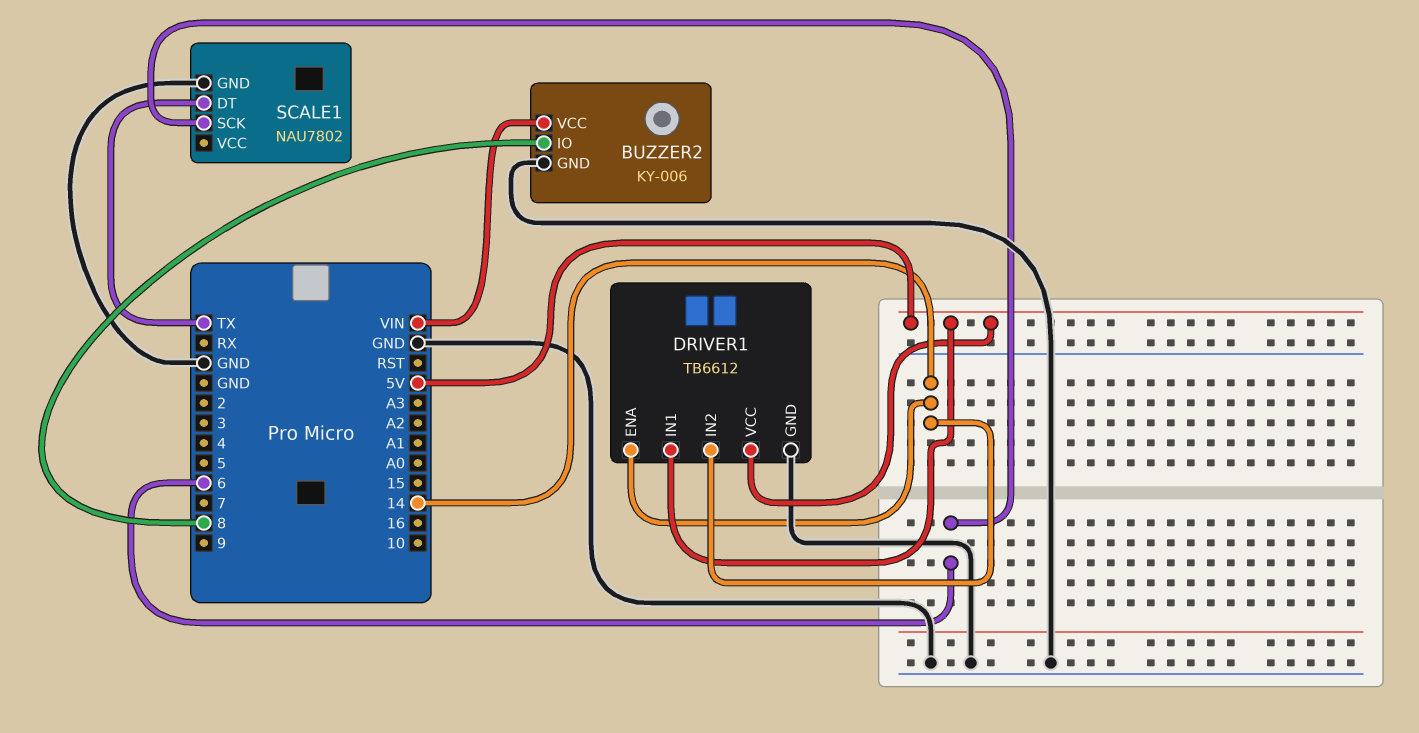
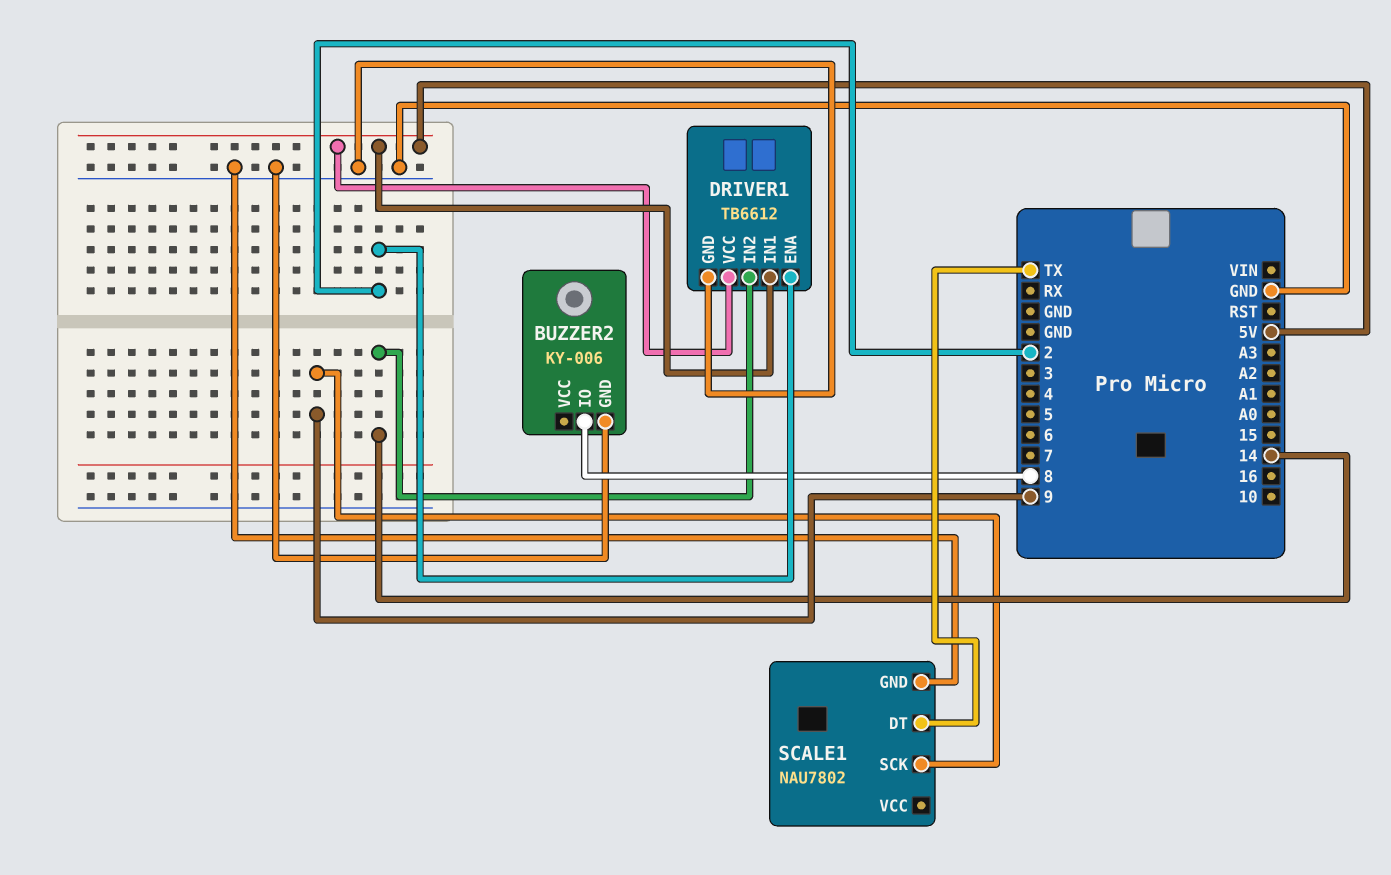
BUZZER2 pin VCC: VIN -> none
DRIVER1 pin ENA: 14 -> 2
SCALE1 pin SCK: 6 -> 9

